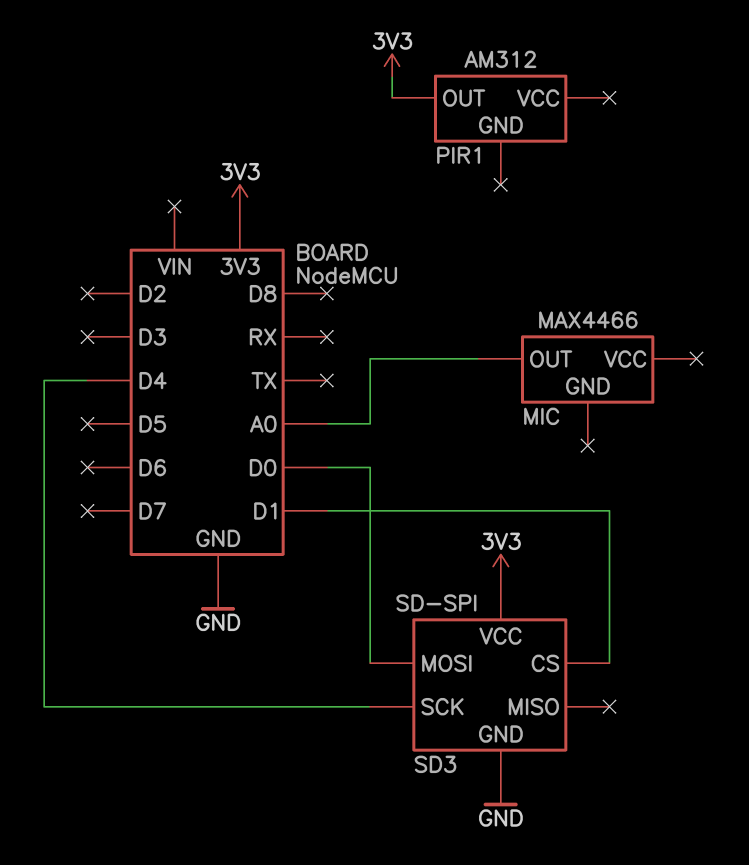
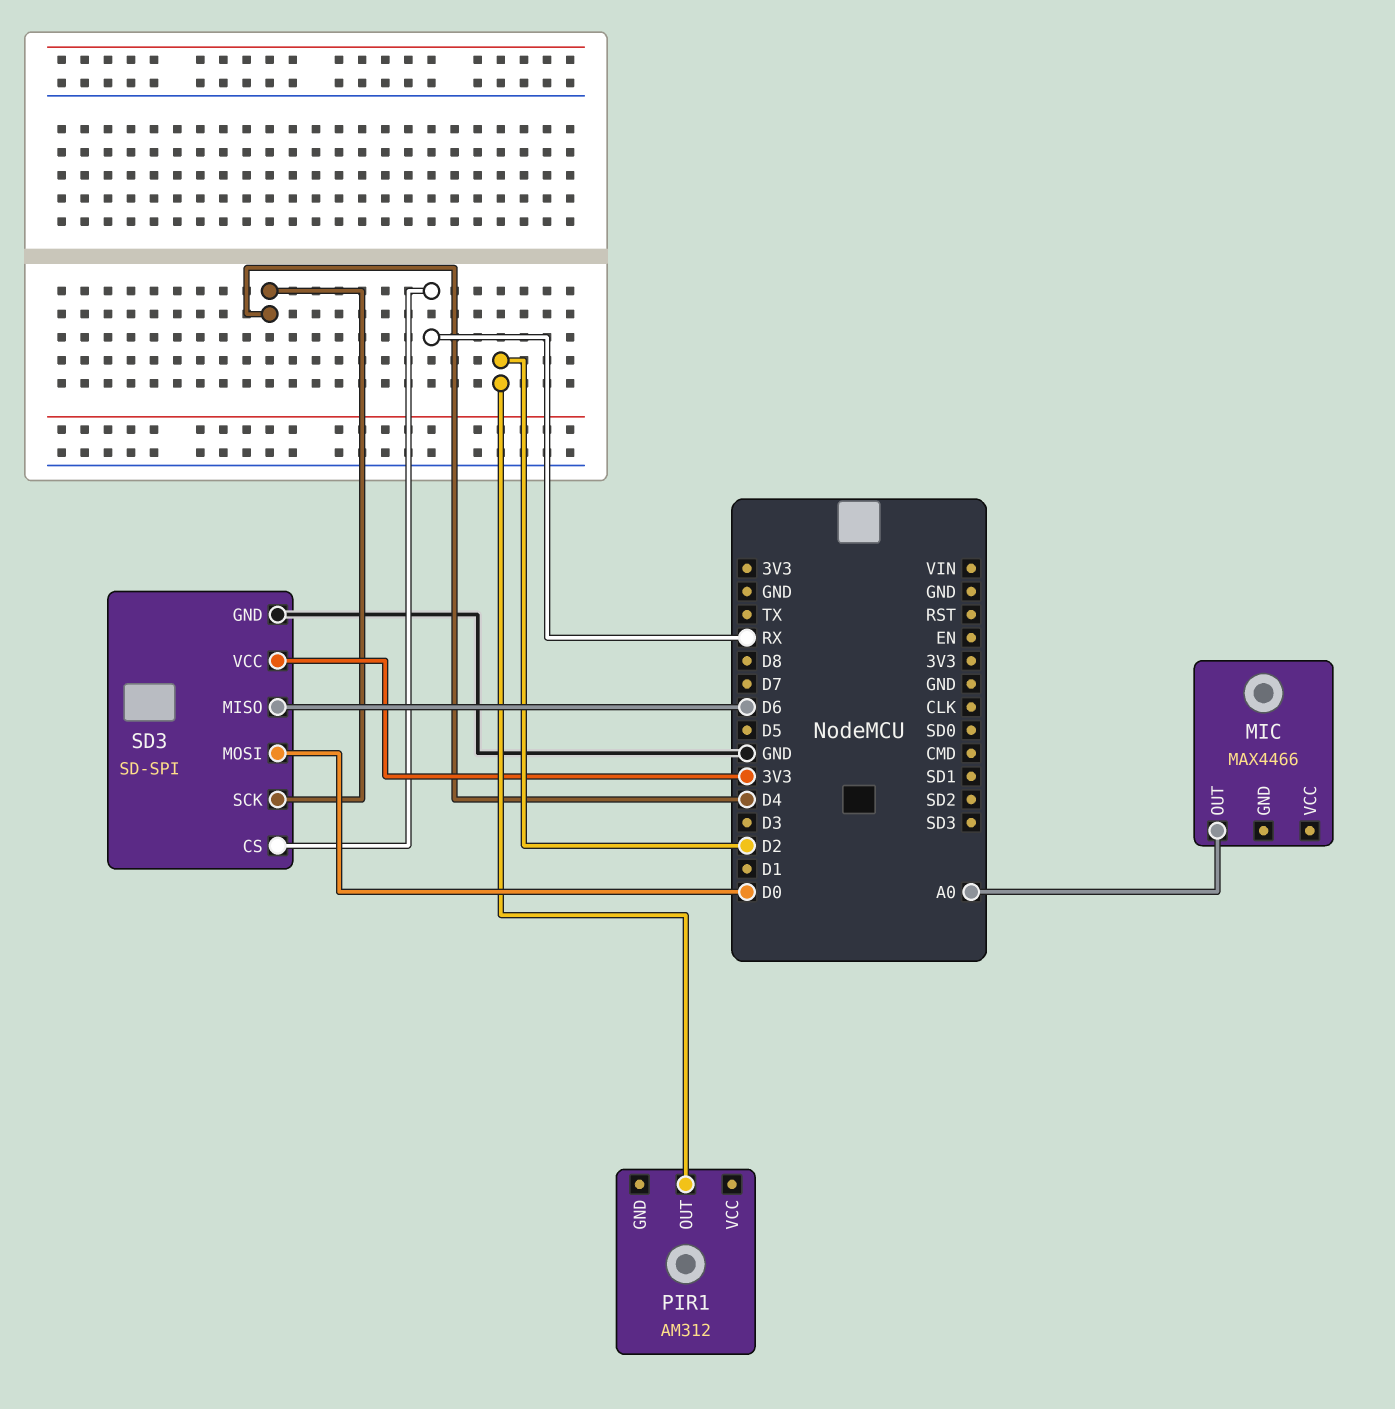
PIR1 pin OUT: 3V3 -> D2
SD3 pin CS: D1 -> RX
SD3 pin MISO: none -> D6

